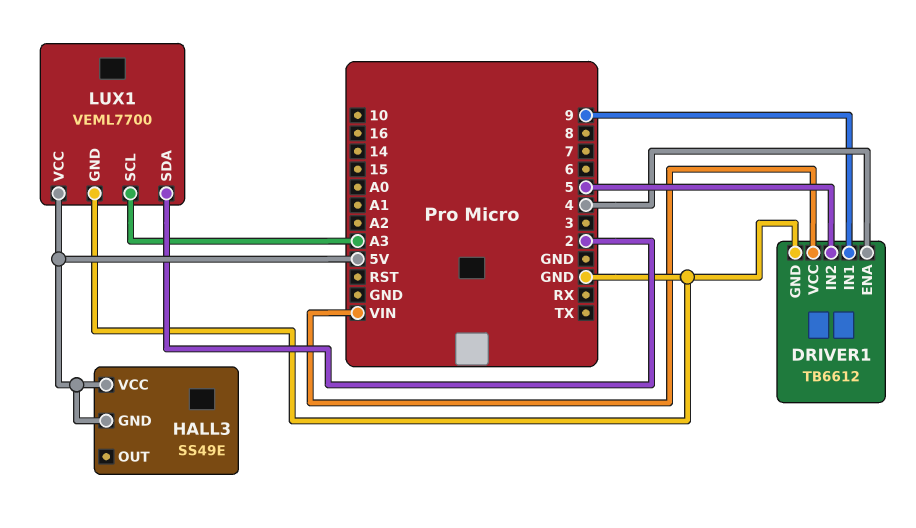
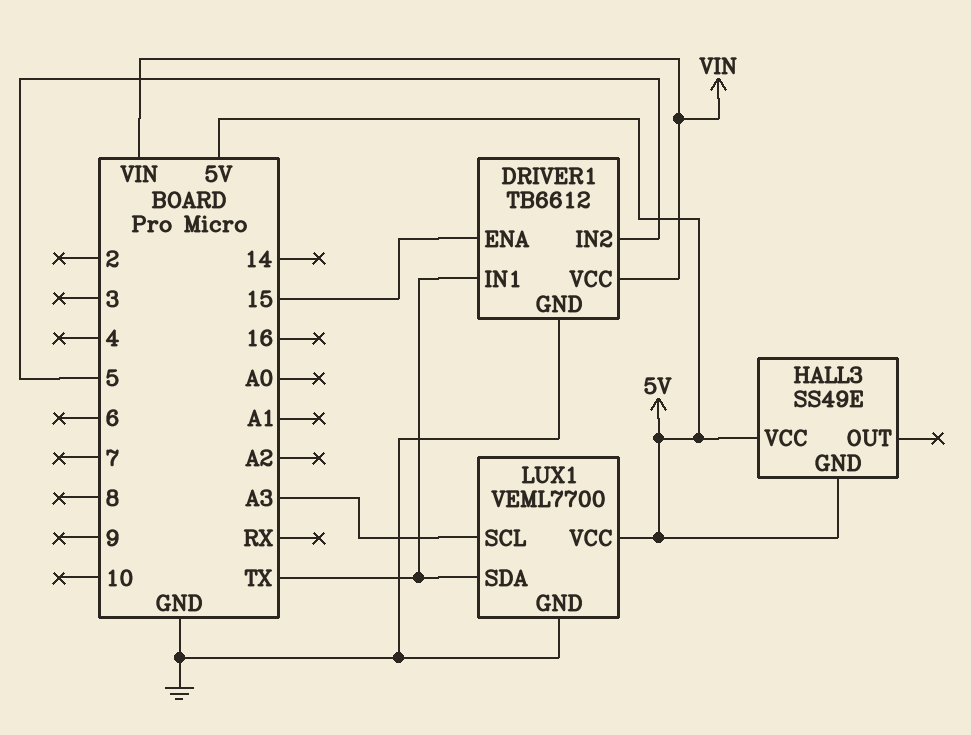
DRIVER1 pin ENA: 4 -> 15
DRIVER1 pin IN1: 9 -> TX
LUX1 pin SDA: 2 -> TX

